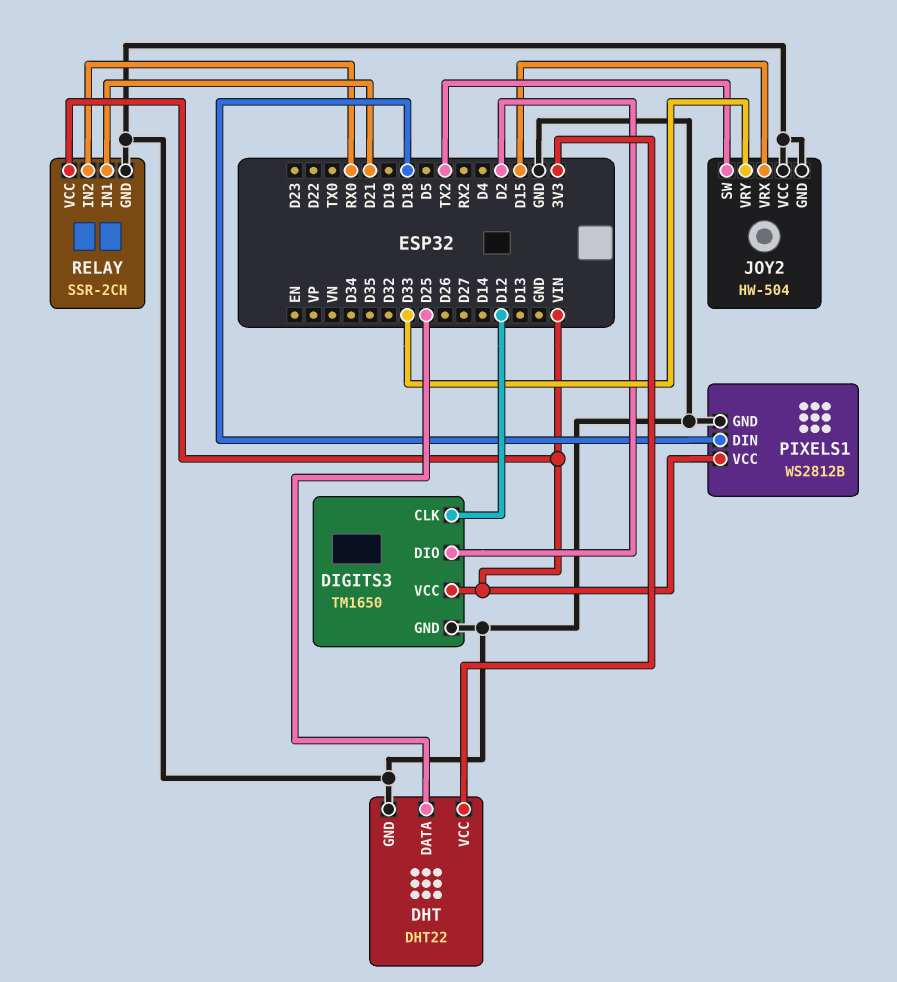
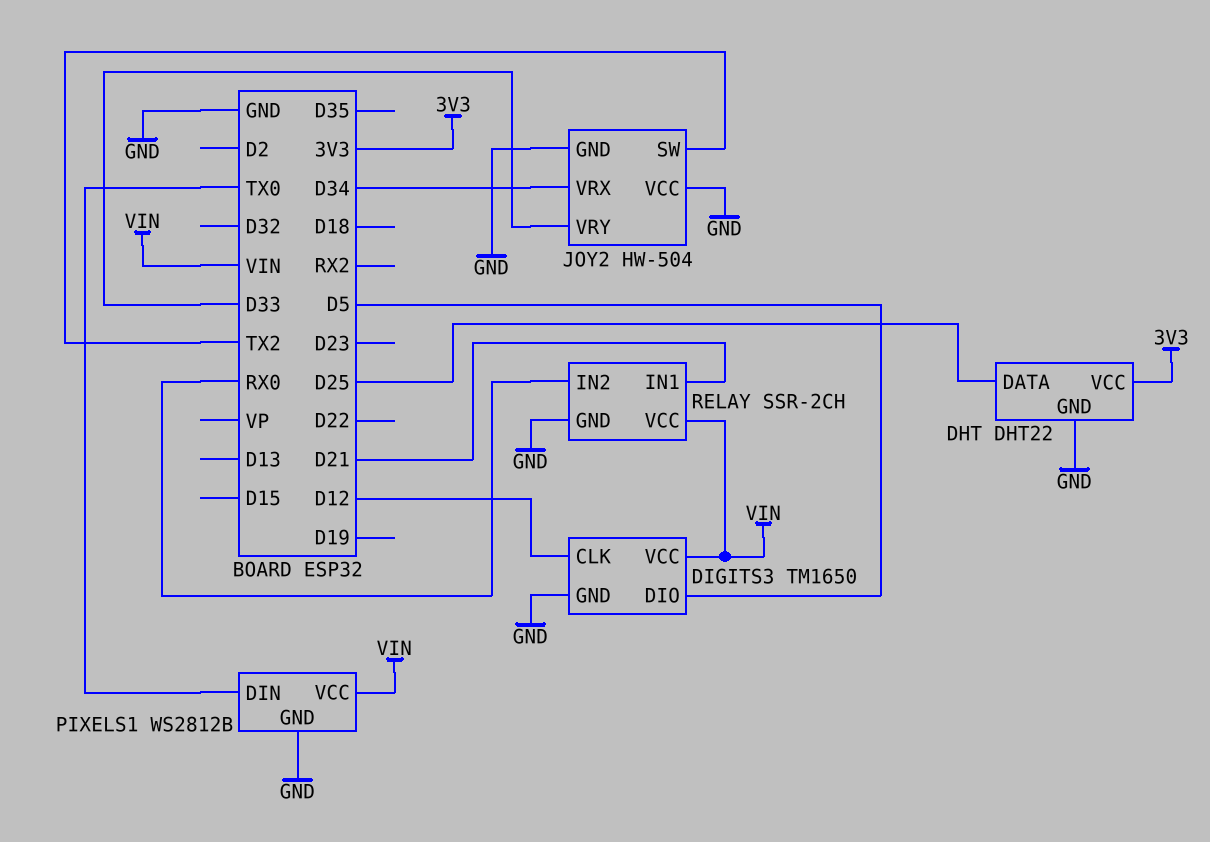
DIGITS3 pin DIO: D2 -> D5
JOY2 pin VRX: D15 -> D34
PIXELS1 pin DIN: D18 -> TX0

